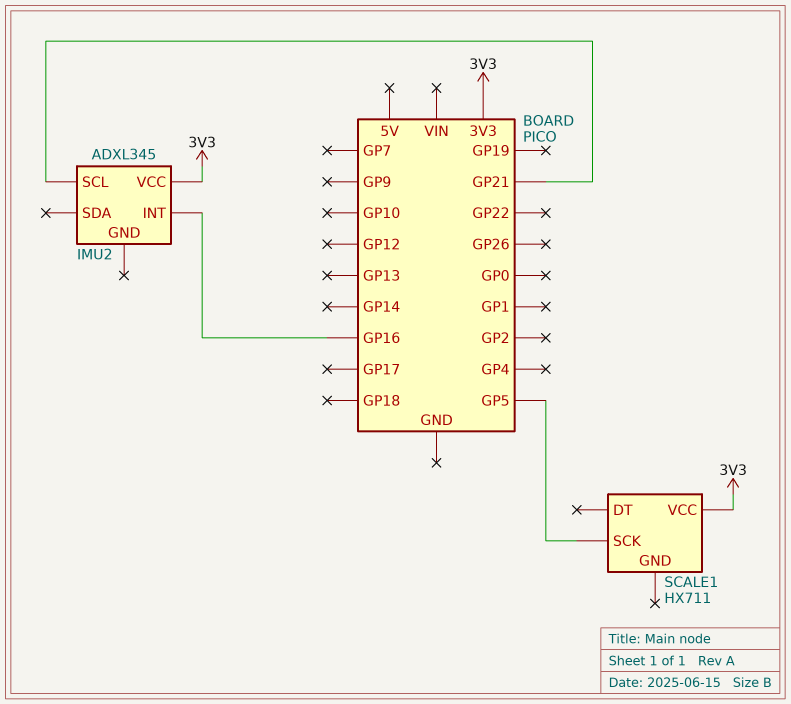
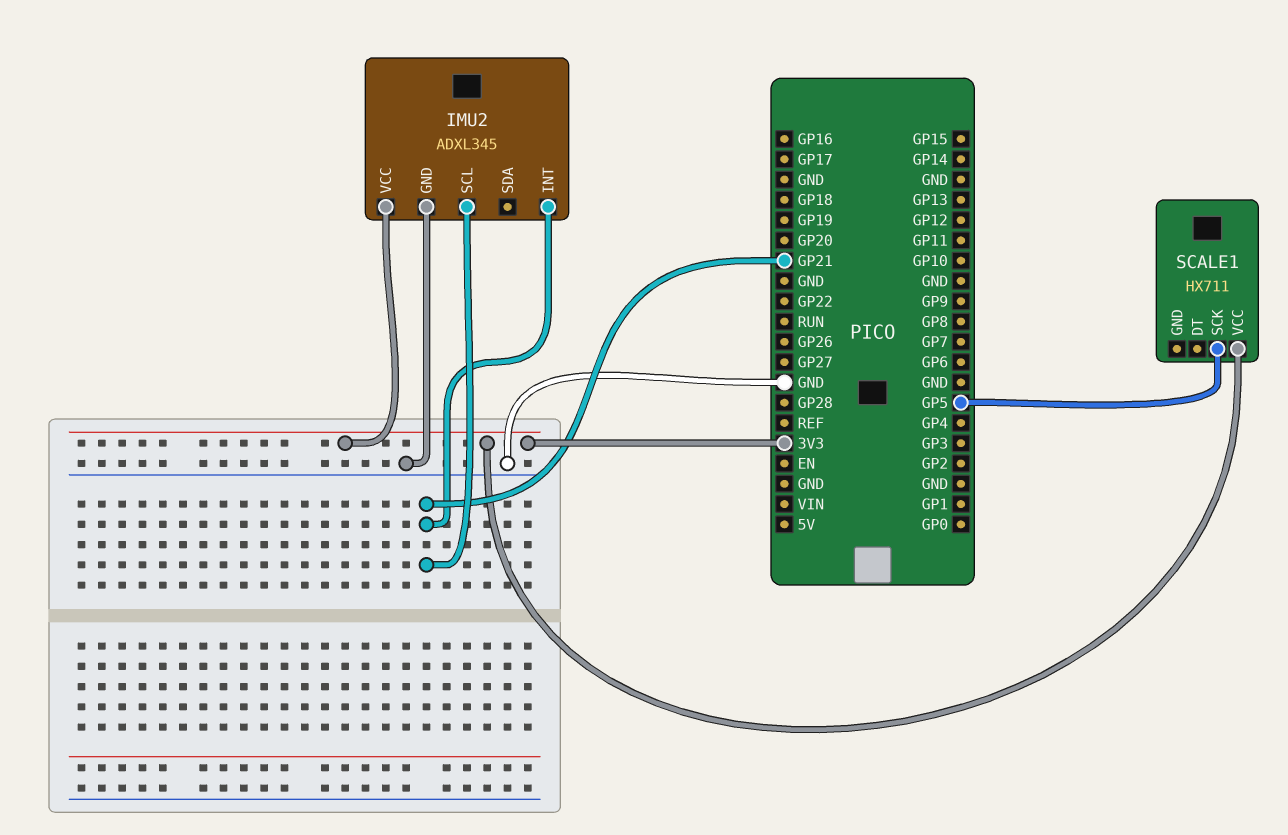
IMU2 pin GND: none -> GND
IMU2 pin INT: GP16 -> GP21

